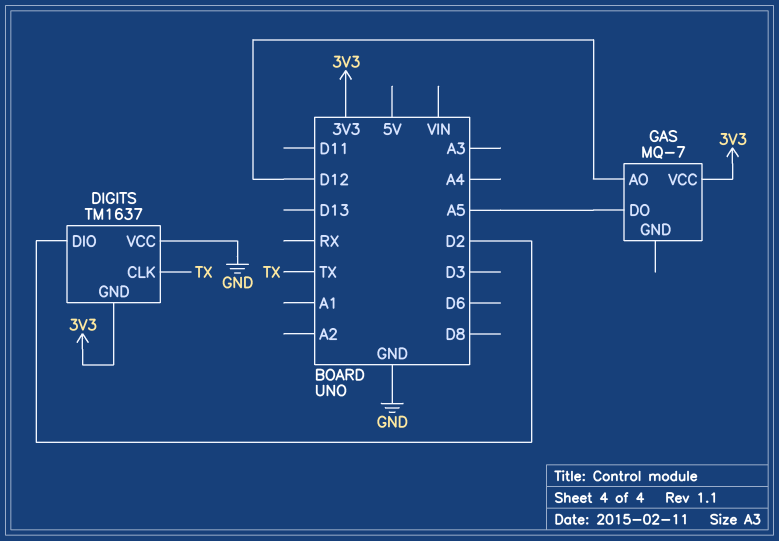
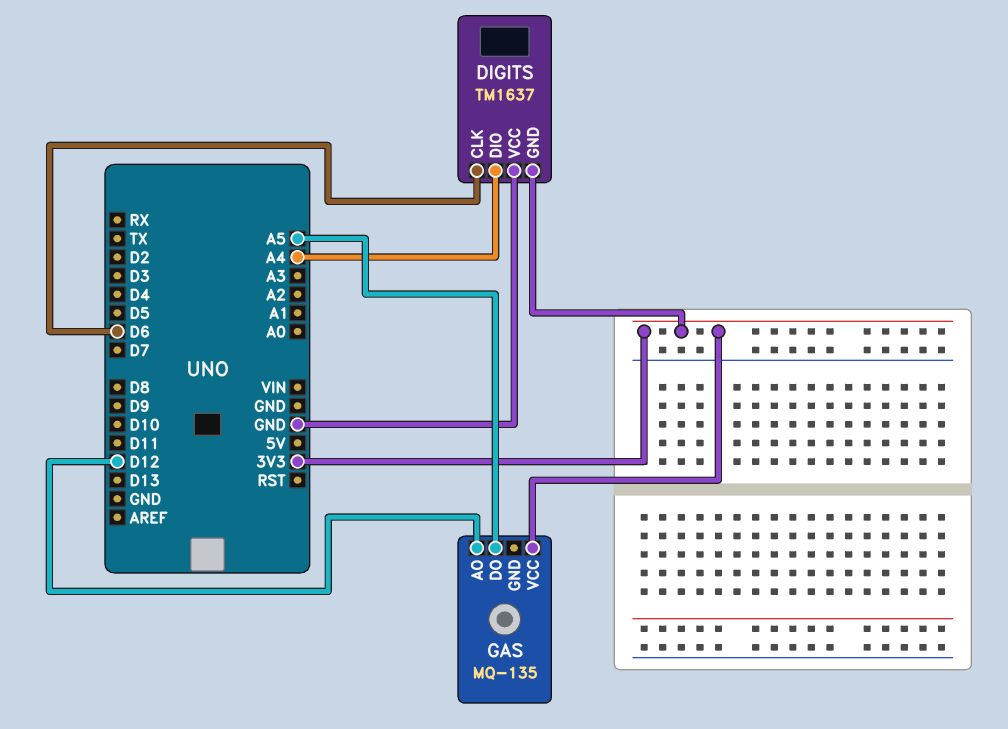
DIGITS pin CLK: TX -> D6
DIGITS pin DIO: D2 -> A4
GAS: MQ-7 -> MQ-135

